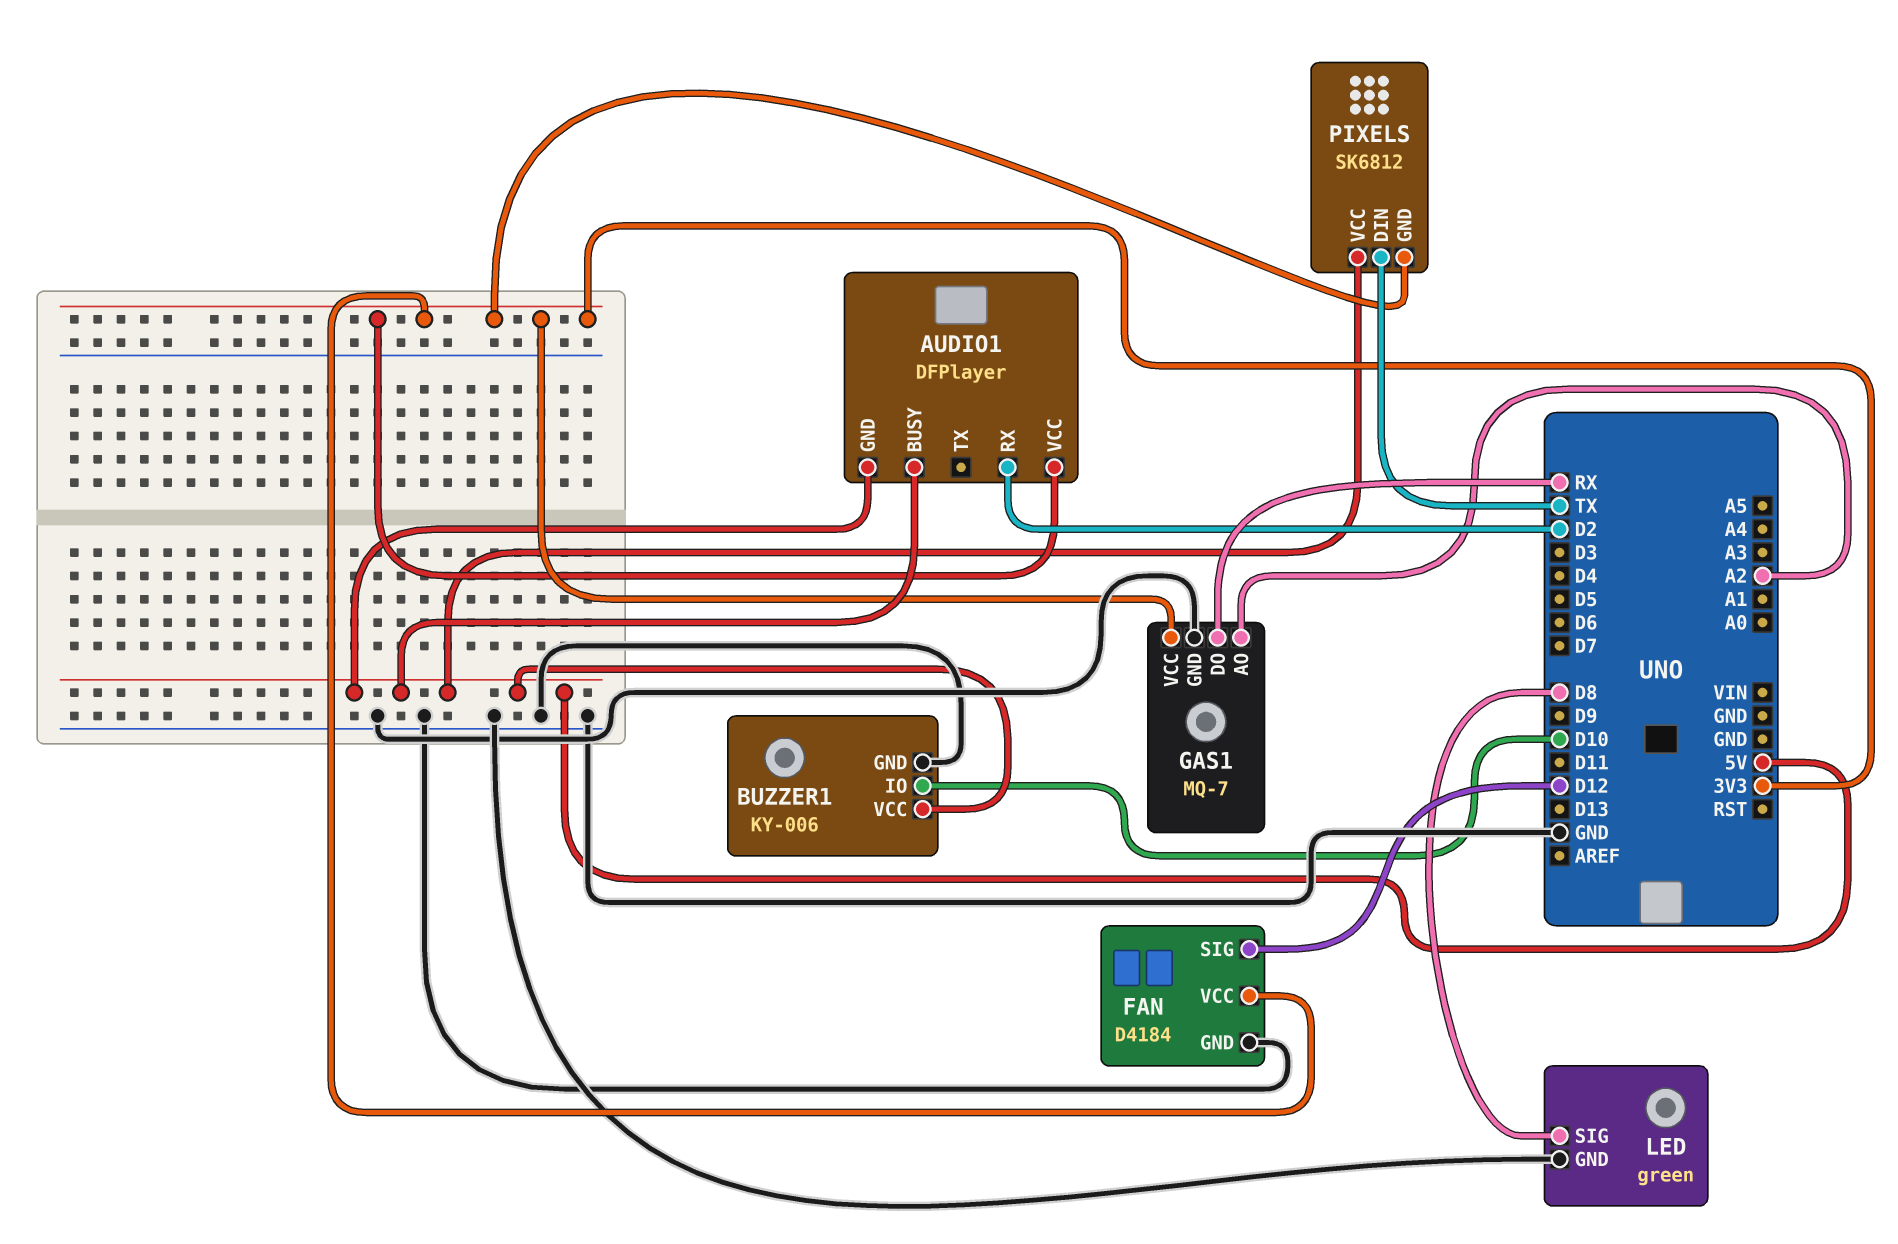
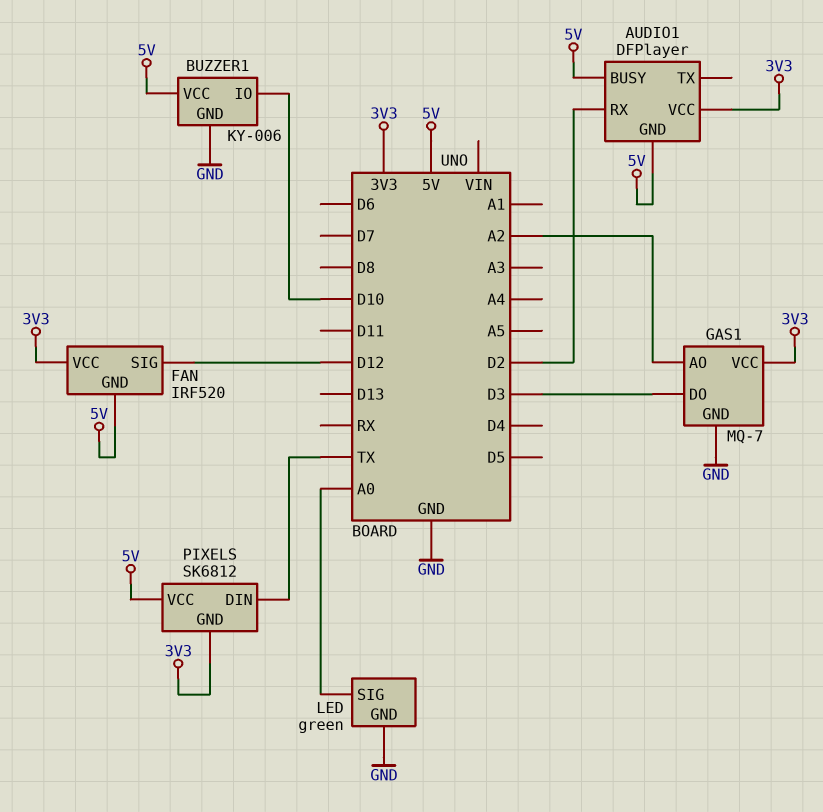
FAN: D4184 -> IRF520
FAN pin GND: GND -> 5V
GAS1 pin DO: RX -> D3
LED pin SIG: D8 -> A0

